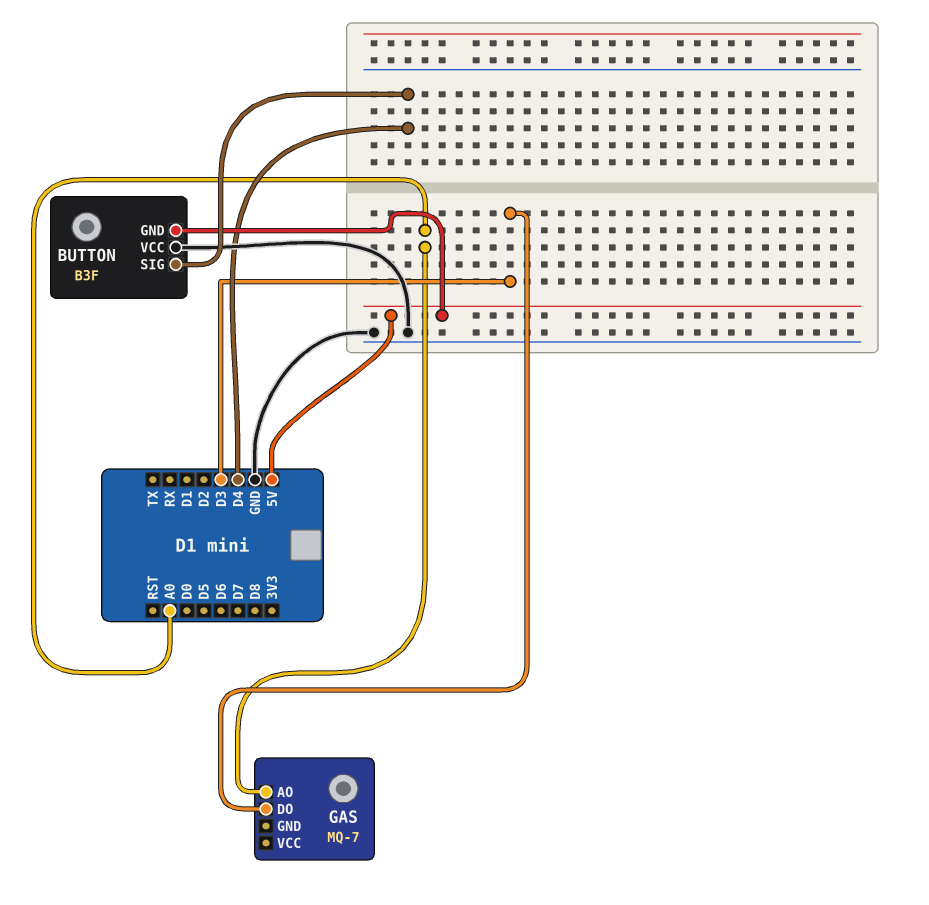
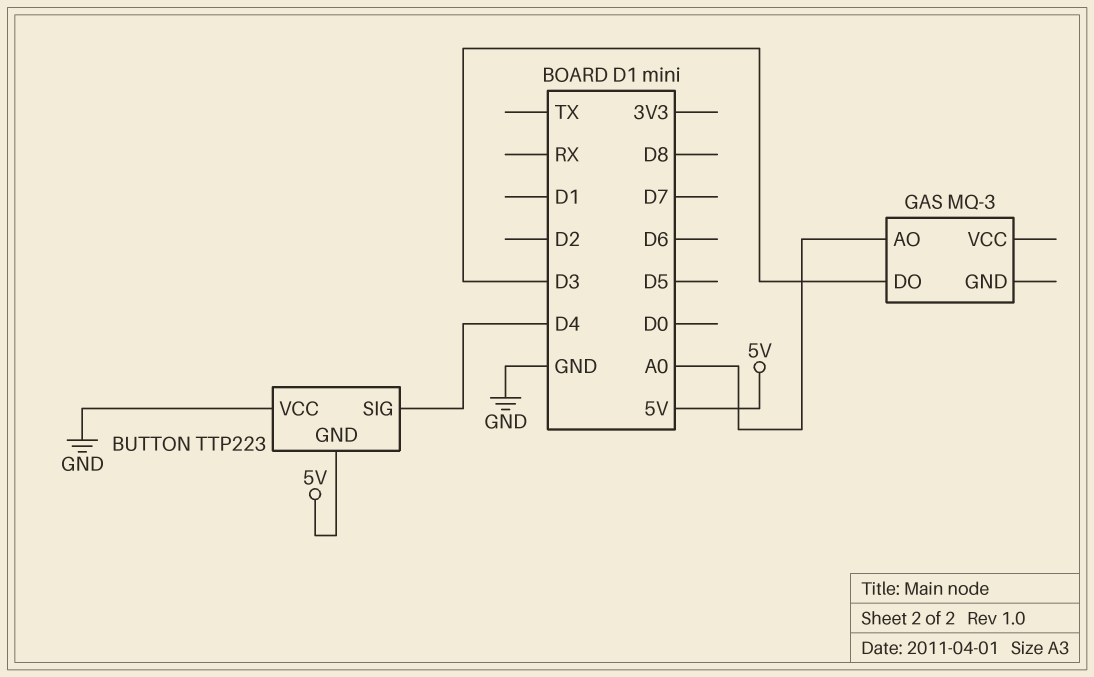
BUTTON: B3F -> TTP223
GAS: MQ-7 -> MQ-3

